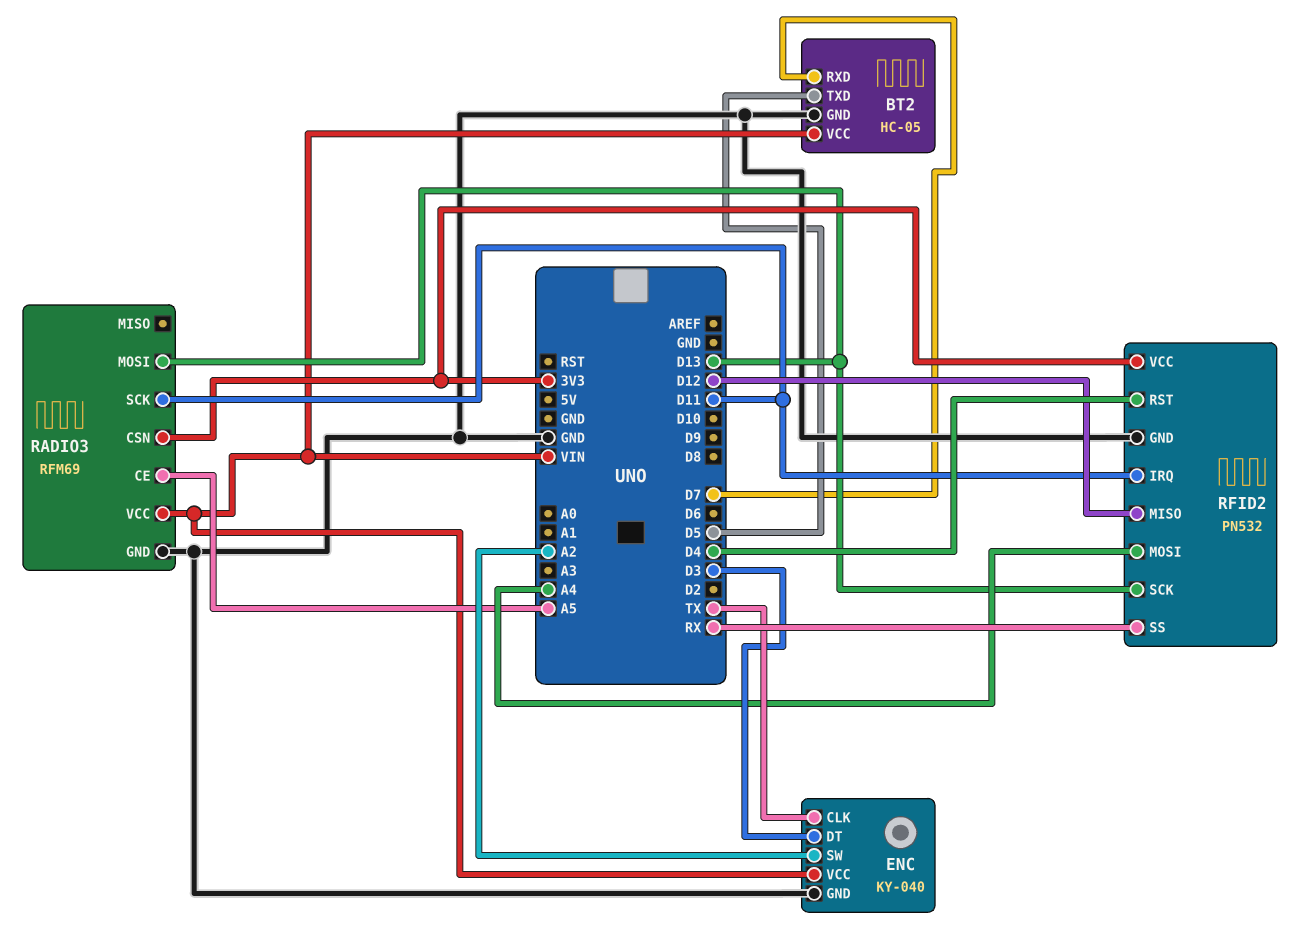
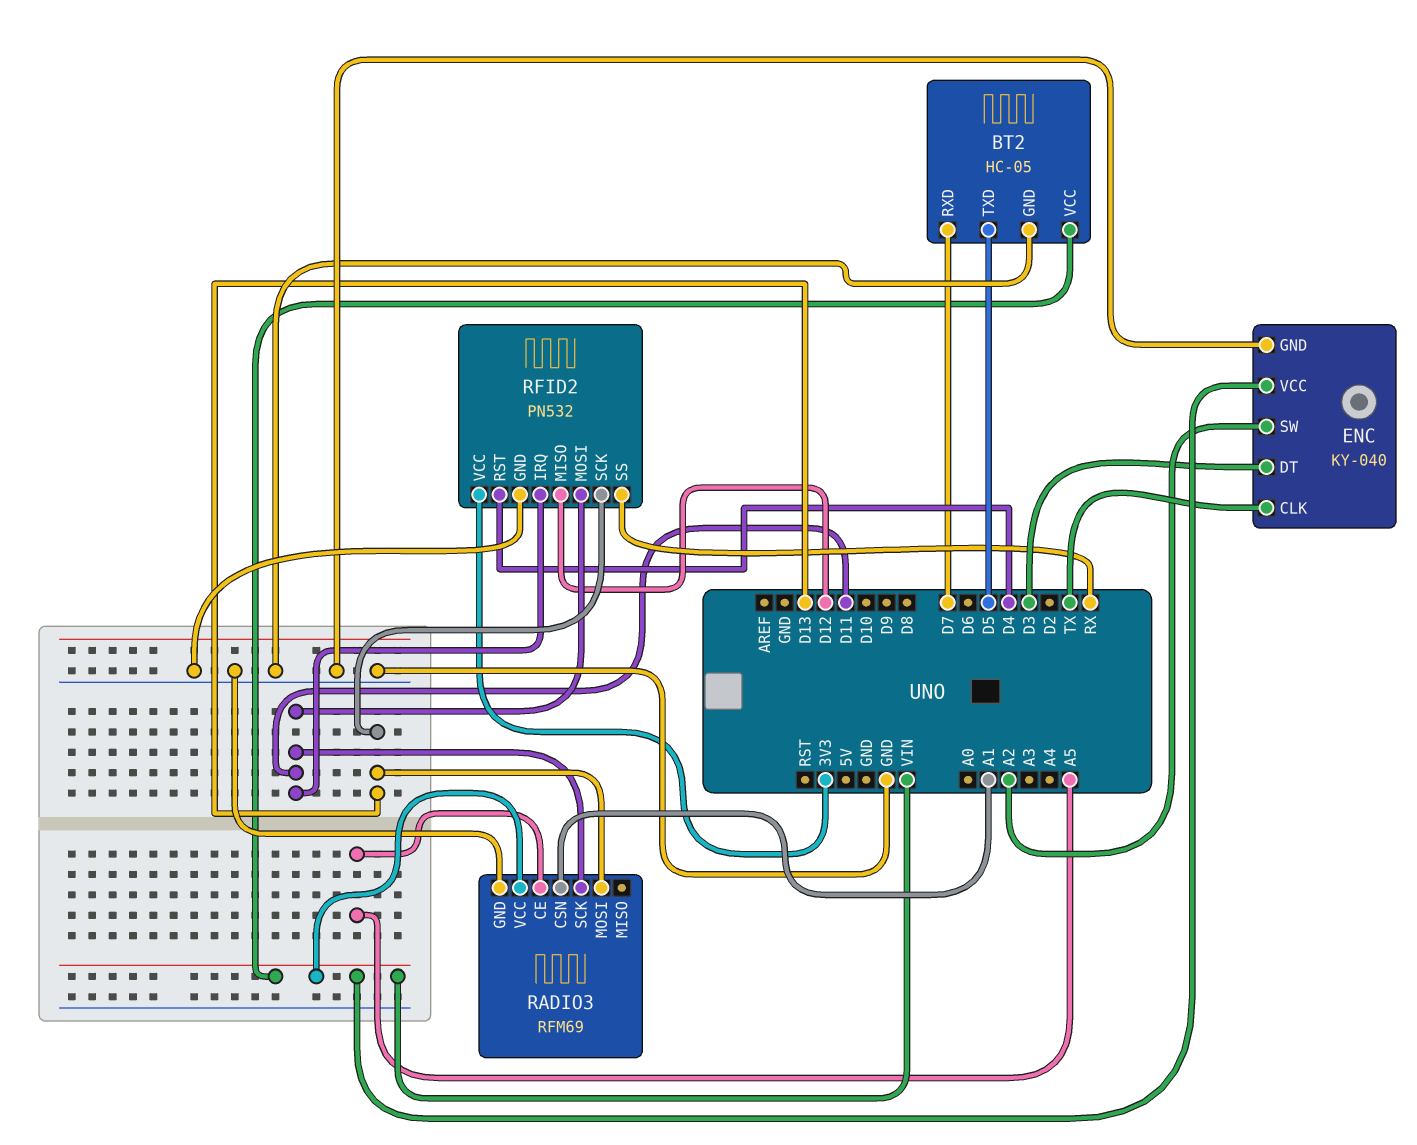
RADIO3 pin CSN: 3V3 -> A1
RFID2 pin MOSI: A4 -> D11

